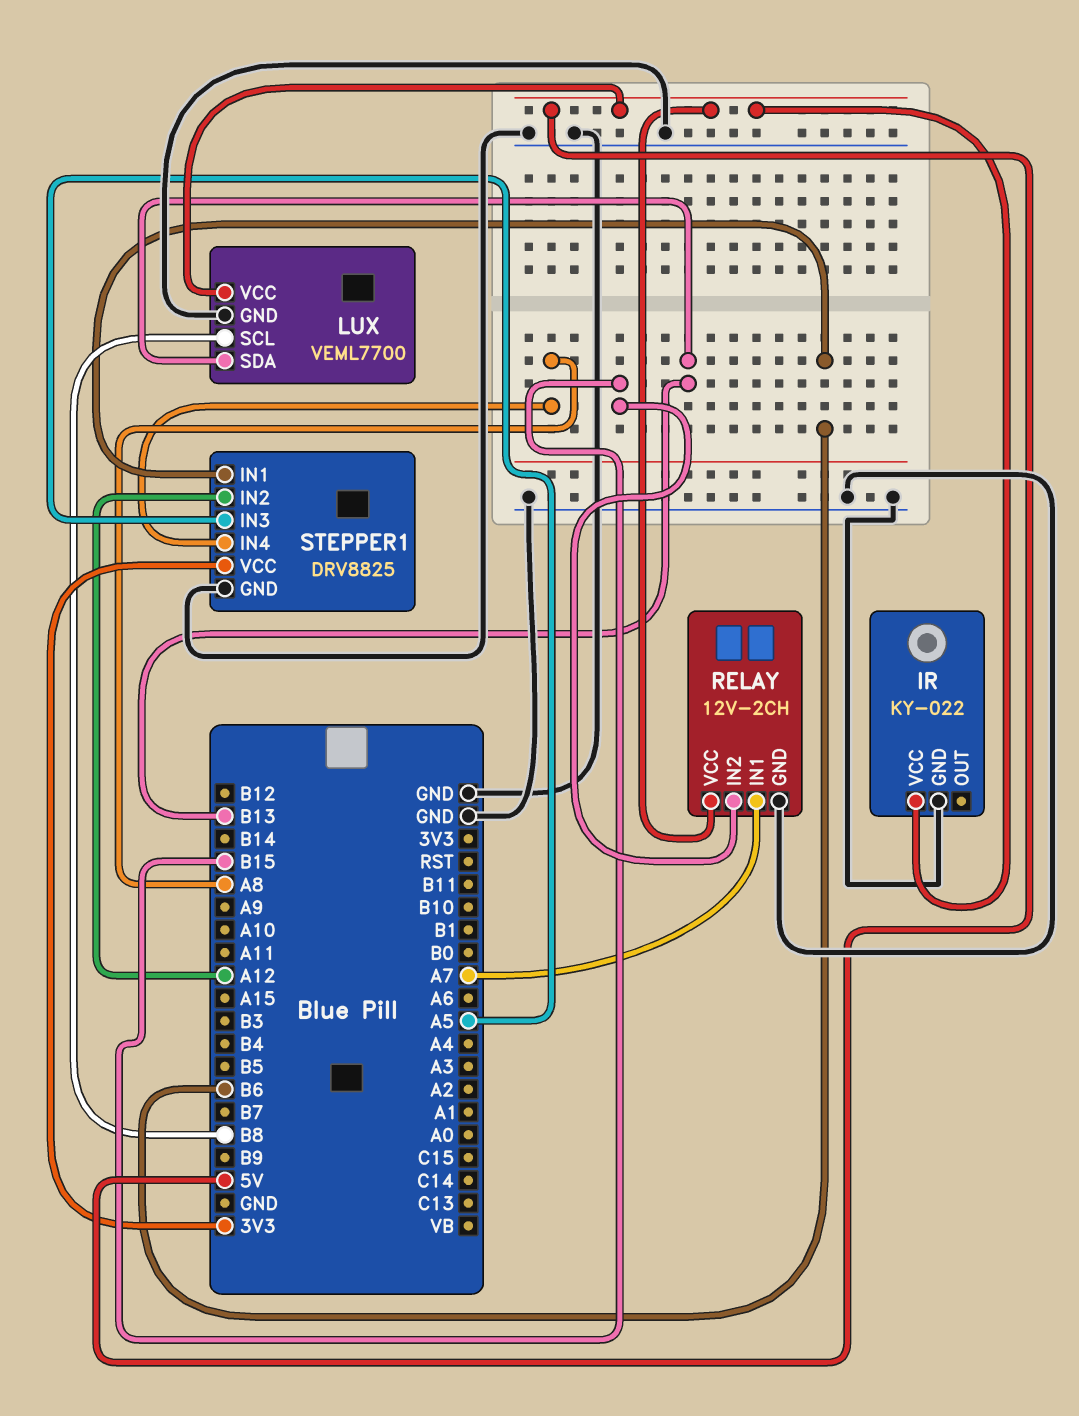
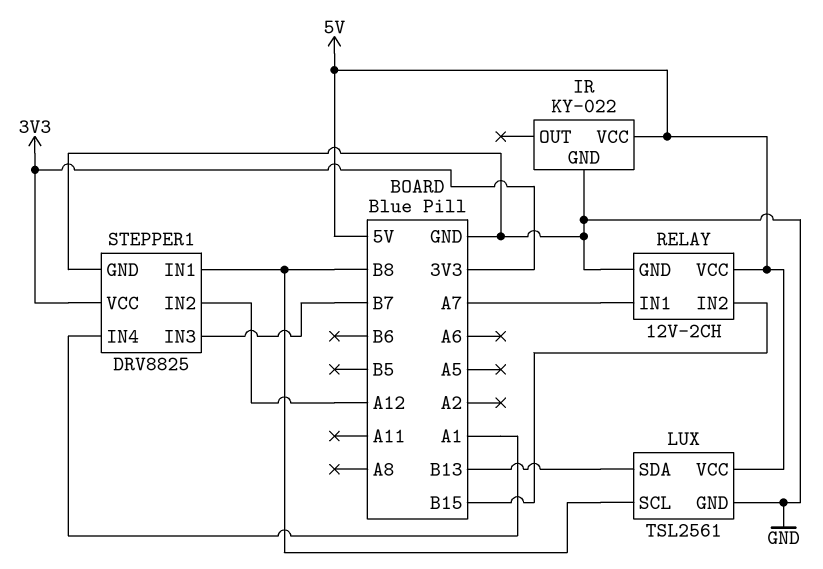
LUX: VEML7700 -> TSL2561
STEPPER1 pin IN1: B6 -> B8
STEPPER1 pin IN3: A5 -> B7
STEPPER1 pin IN4: A8 -> A1

